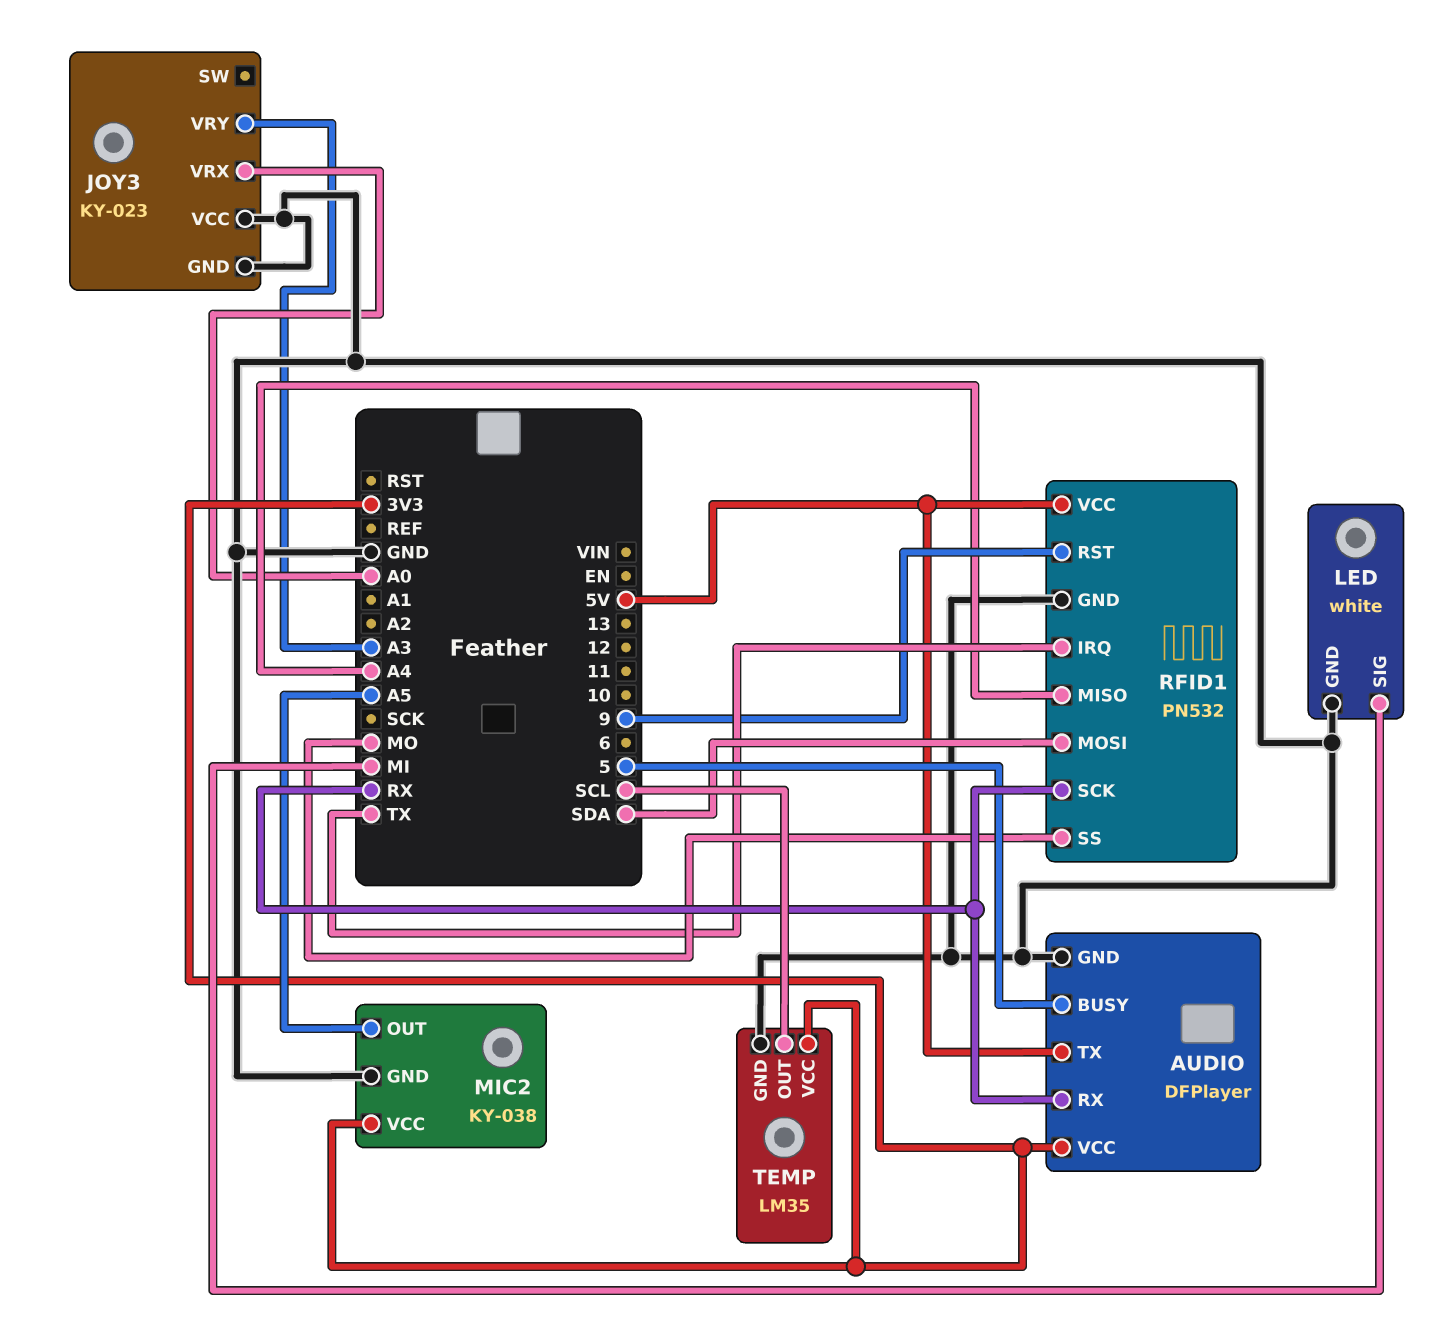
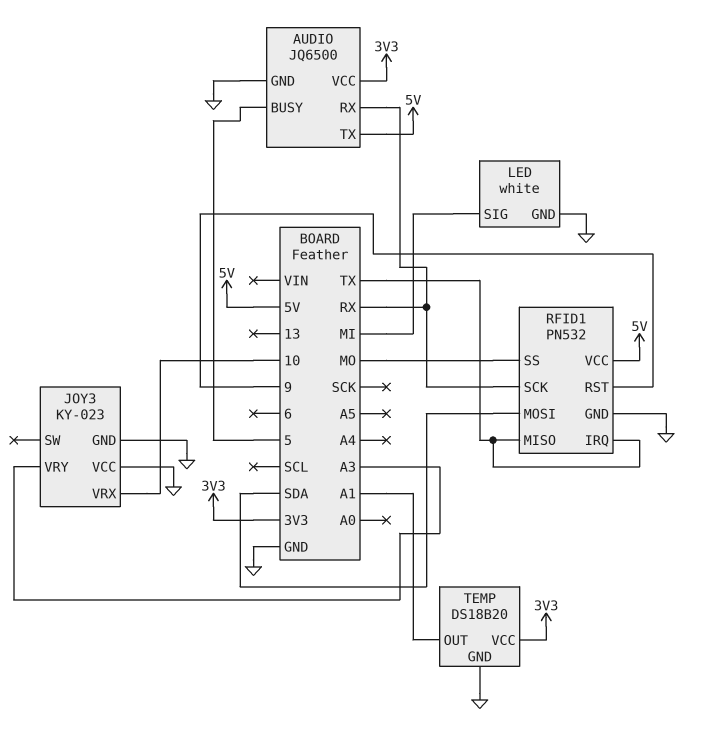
AUDIO: DFPlayer -> JQ6500
JOY3 pin VRX: A0 -> 10
MIC2: KY-038 -> none
MIC2 pin GND: GND -> none
MIC2 pin OUT: A5 -> none
MIC2 pin VCC: 3V3 -> none
RFID1 pin MISO: A4 -> TX
TEMP: LM35 -> DS18B20
TEMP pin OUT: SCL -> A1

